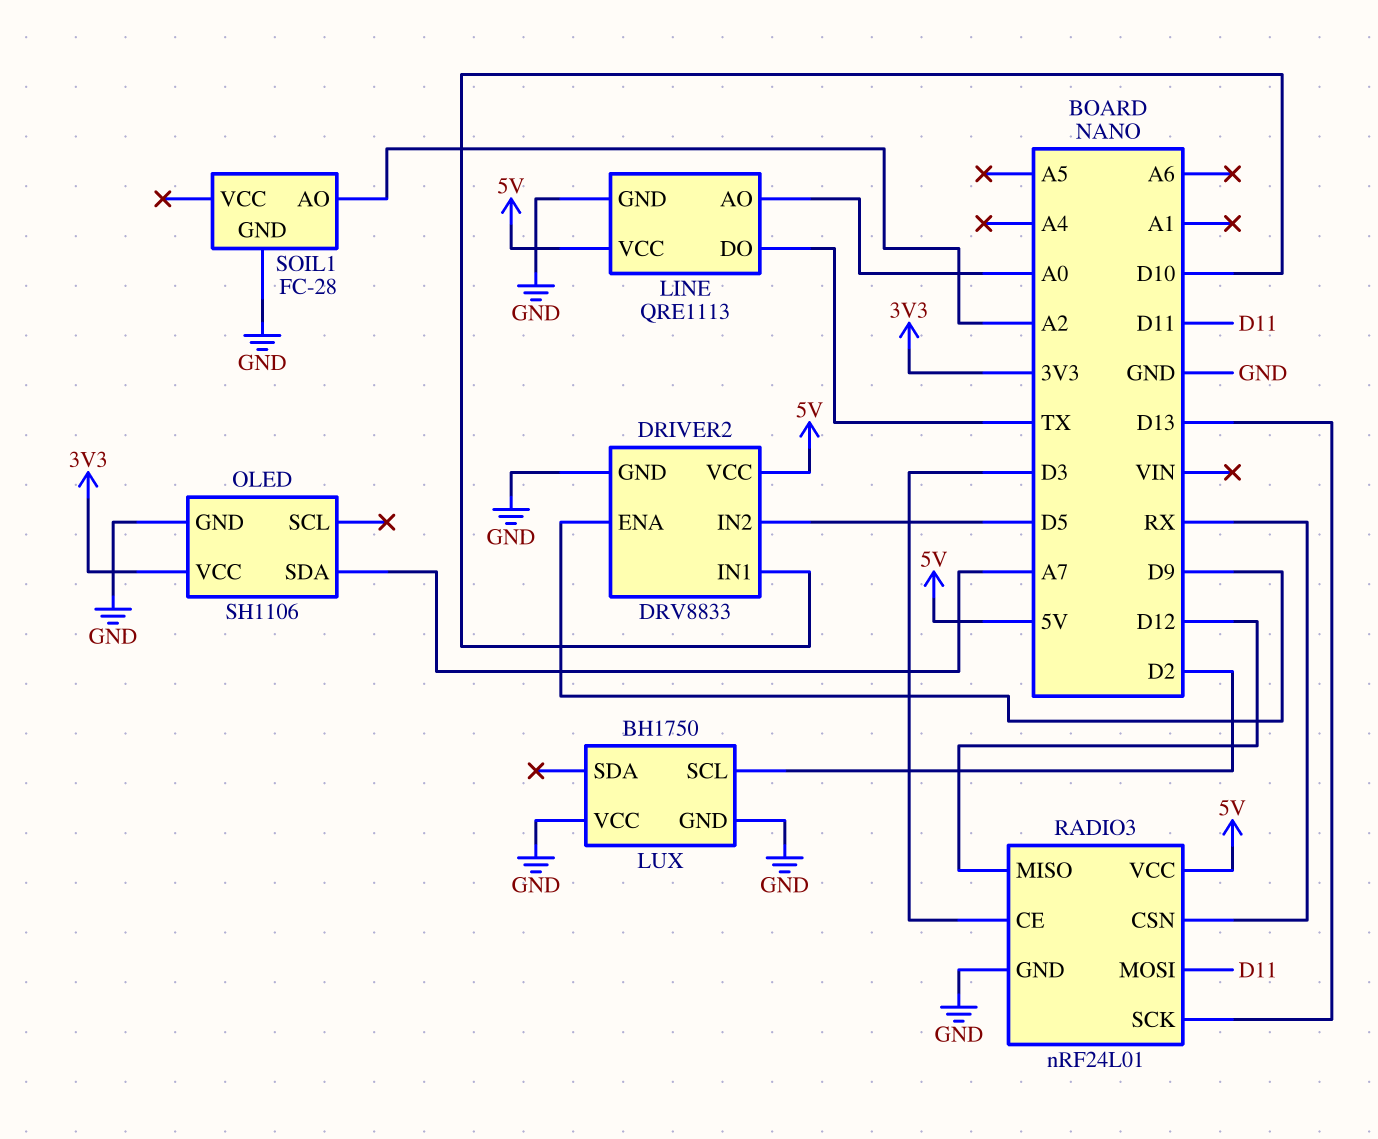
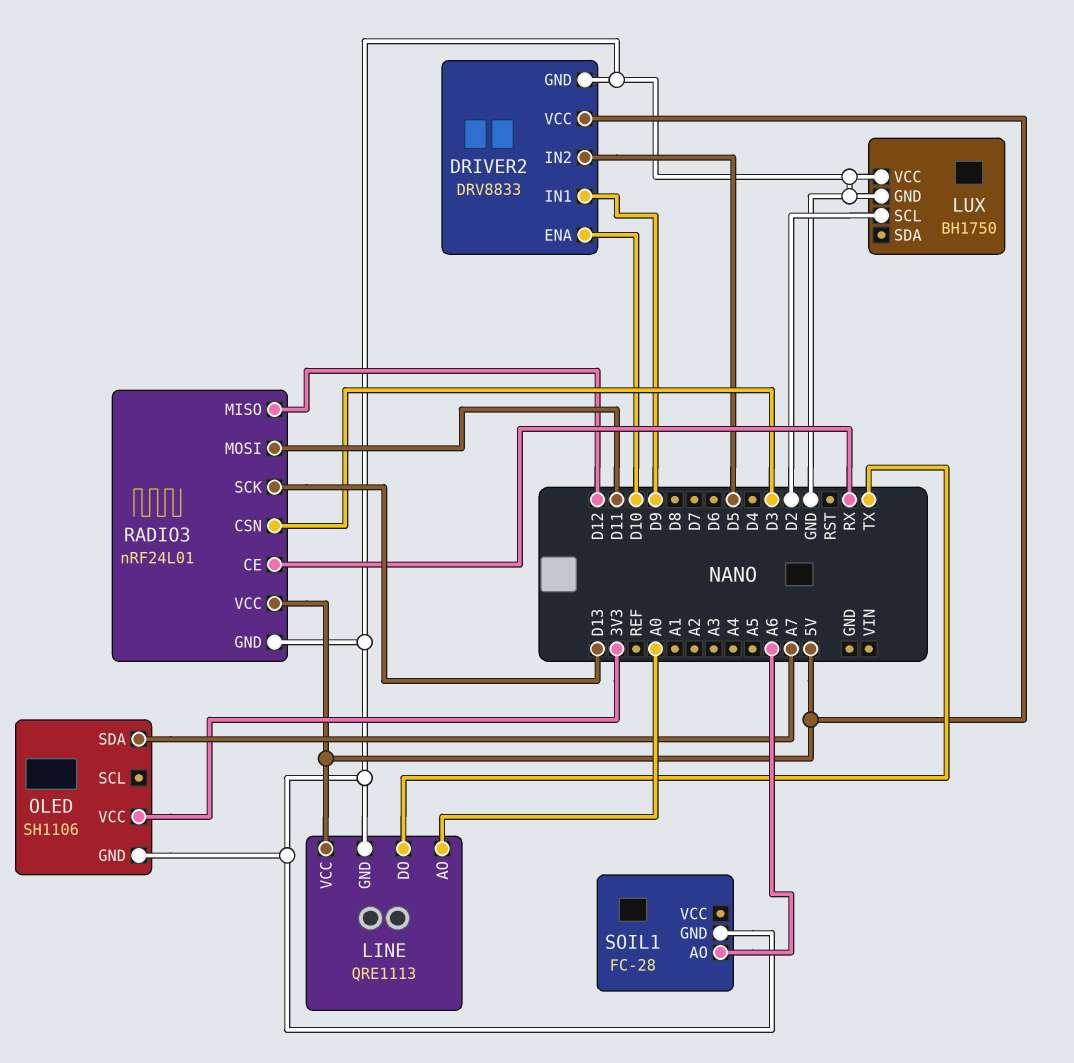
DRIVER2 pin ENA: D9 -> D10
DRIVER2 pin IN1: D10 -> D9
RADIO3 pin CE: D3 -> RX
RADIO3 pin CSN: RX -> D3
SOIL1 pin AO: A2 -> A6

